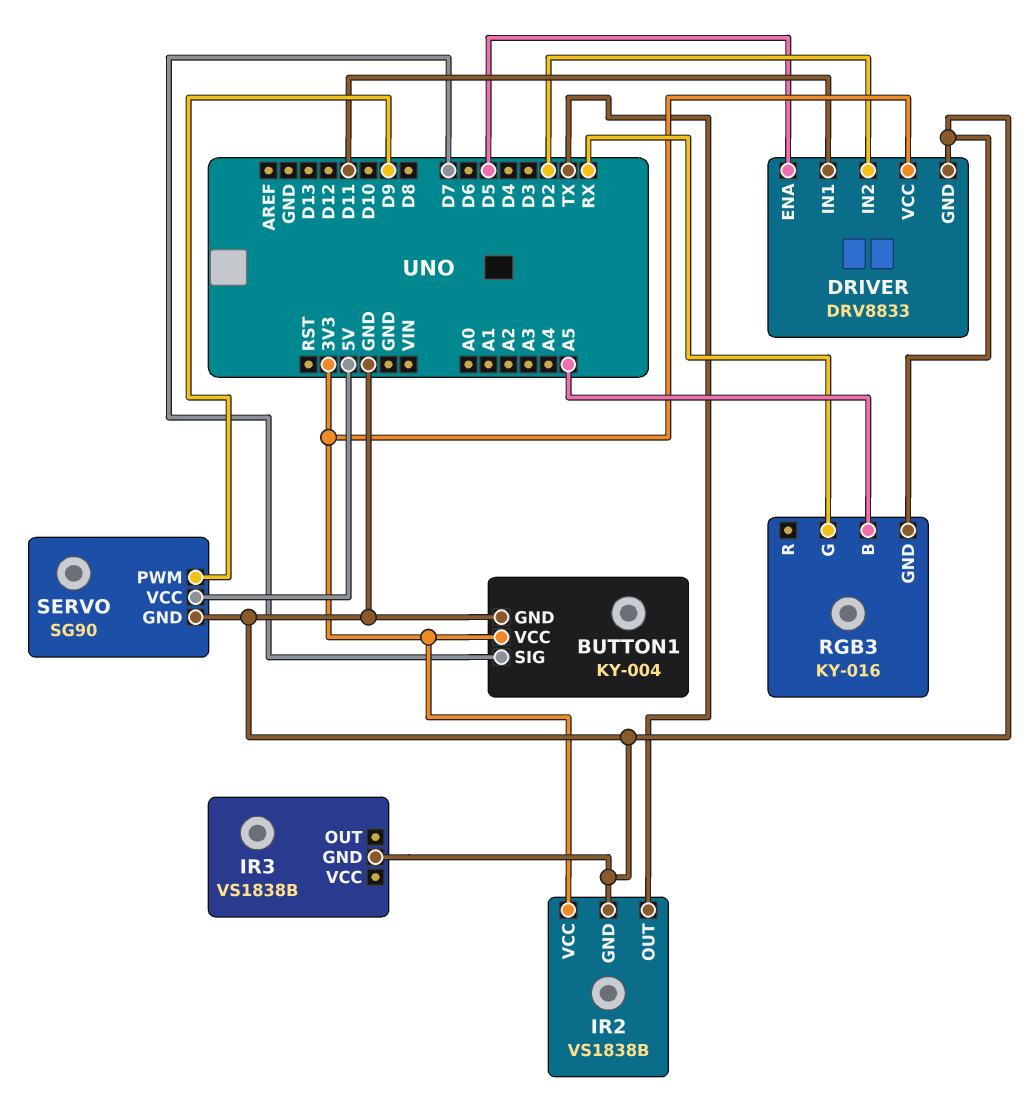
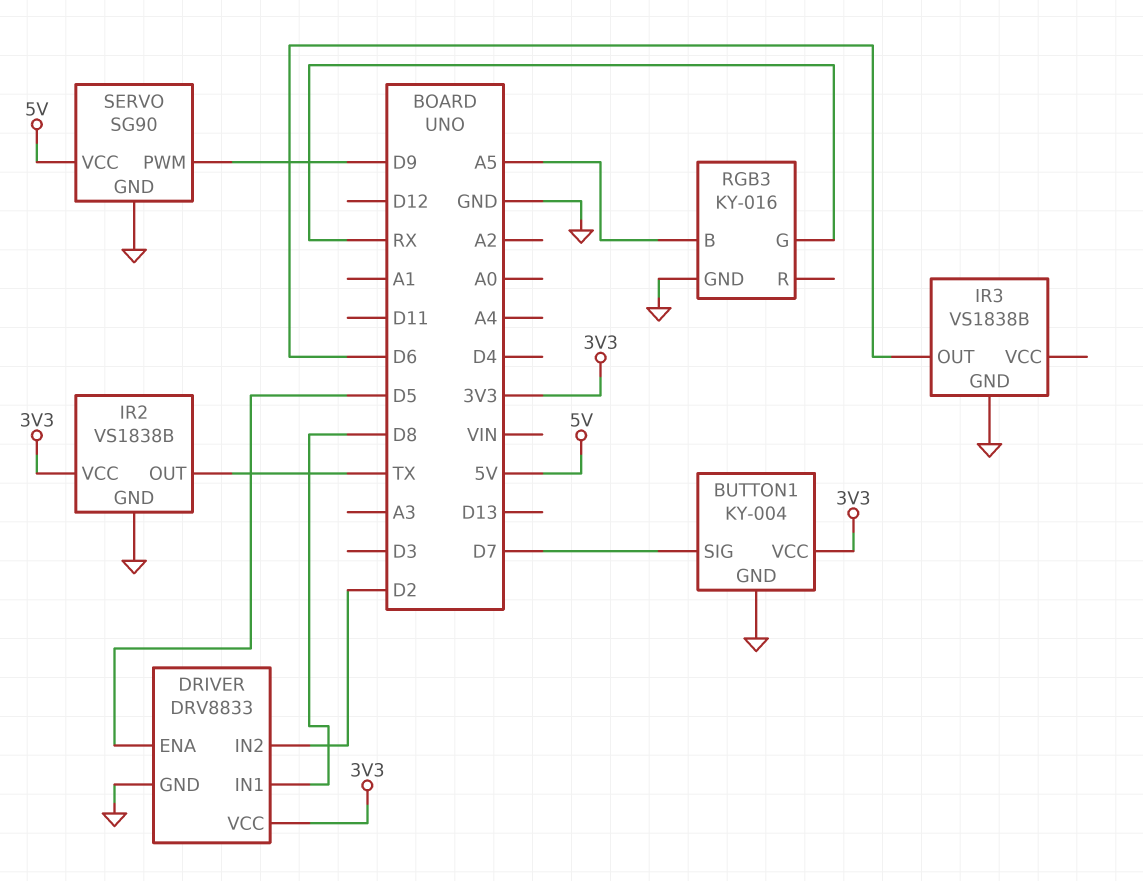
DRIVER pin IN1: D11 -> D8
IR3 pin OUT: none -> D6

